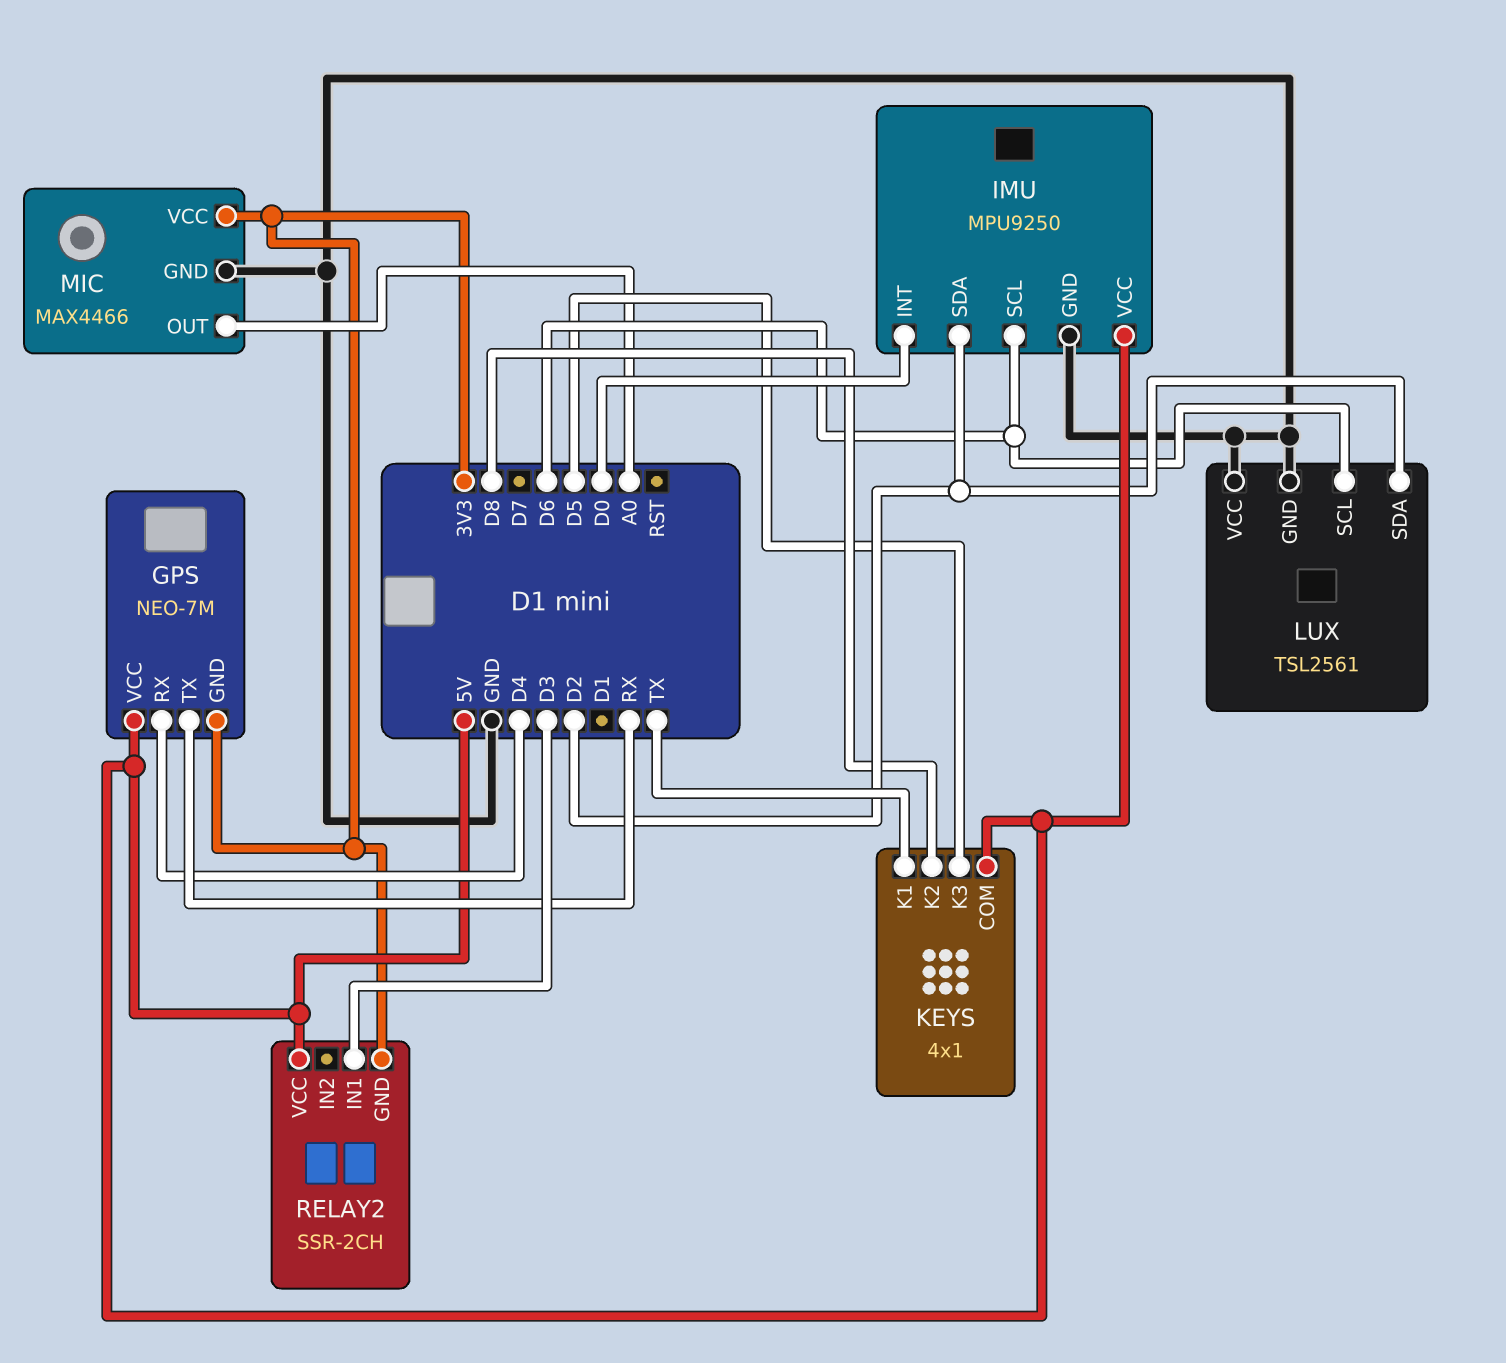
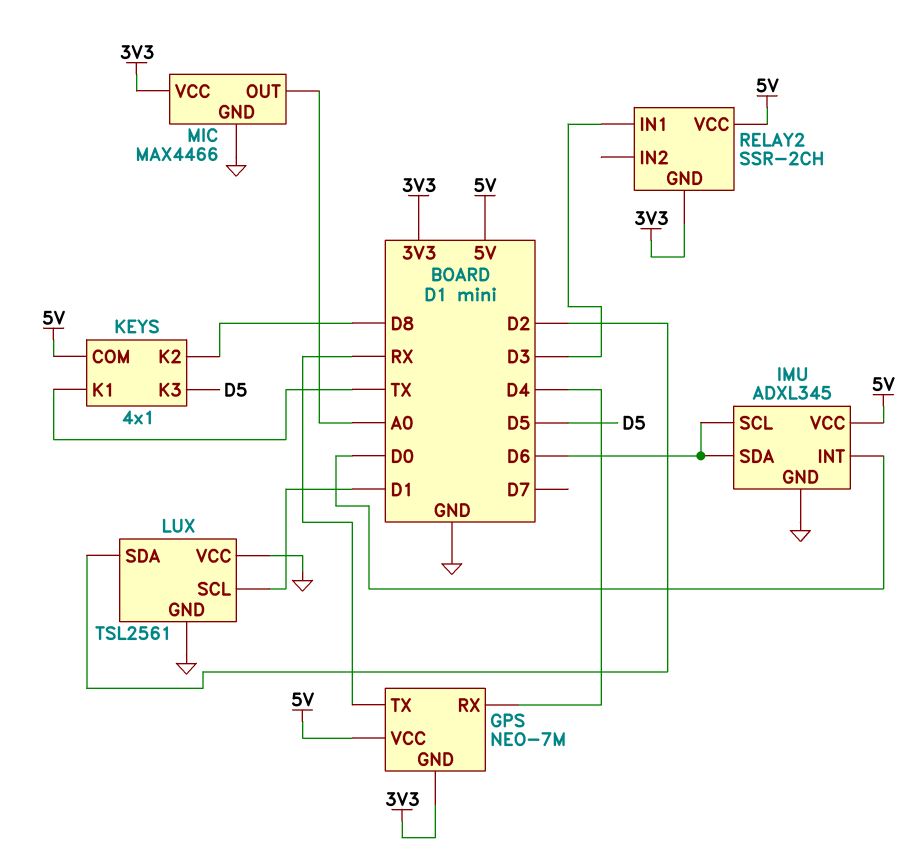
IMU: MPU9250 -> ADXL345
IMU pin SDA: D2 -> D6
LUX pin SCL: D6 -> D1

